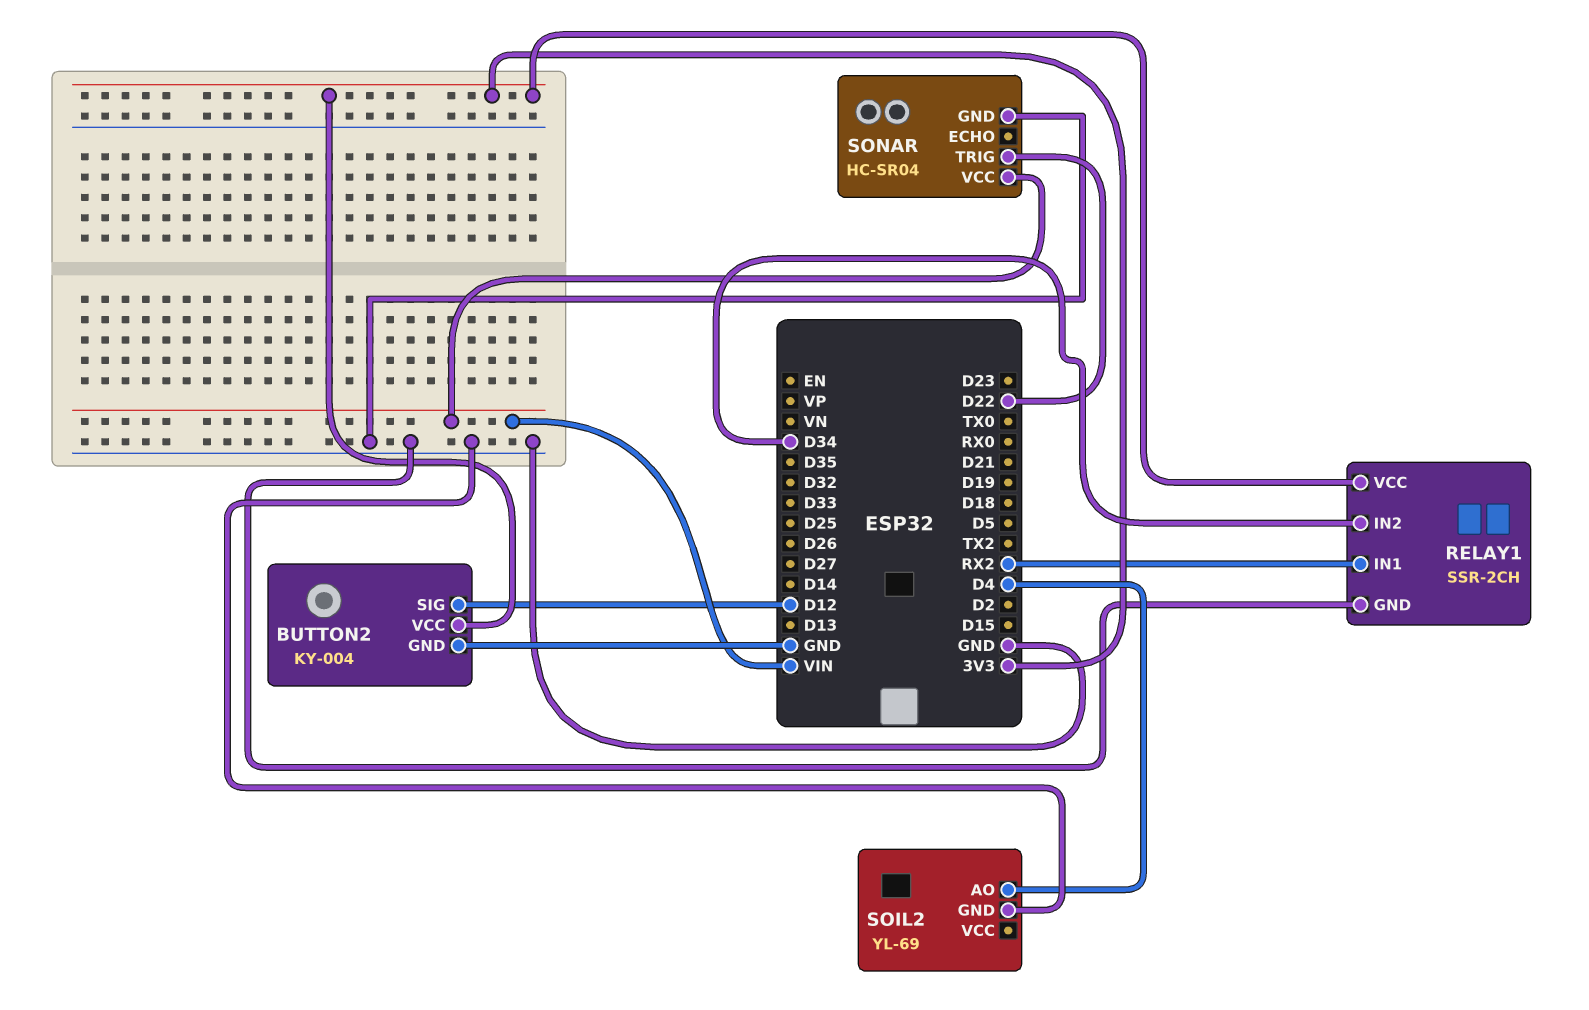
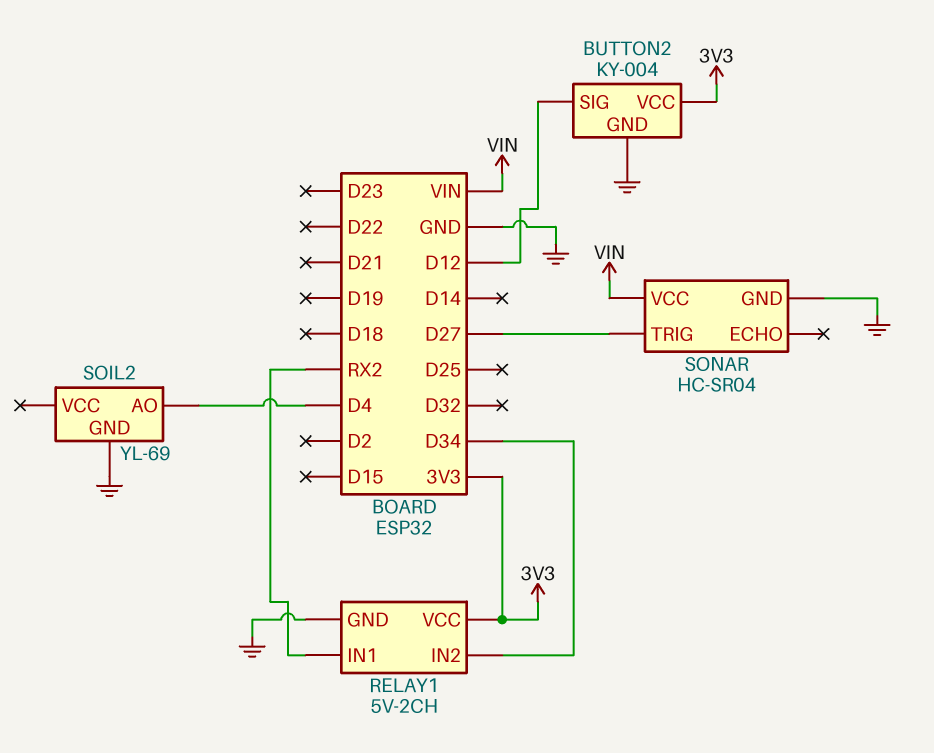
RELAY1: SSR-2CH -> 5V-2CH
SONAR pin TRIG: D22 -> D27

